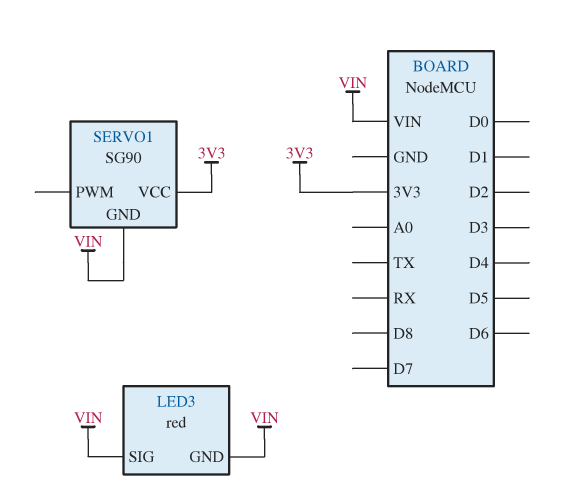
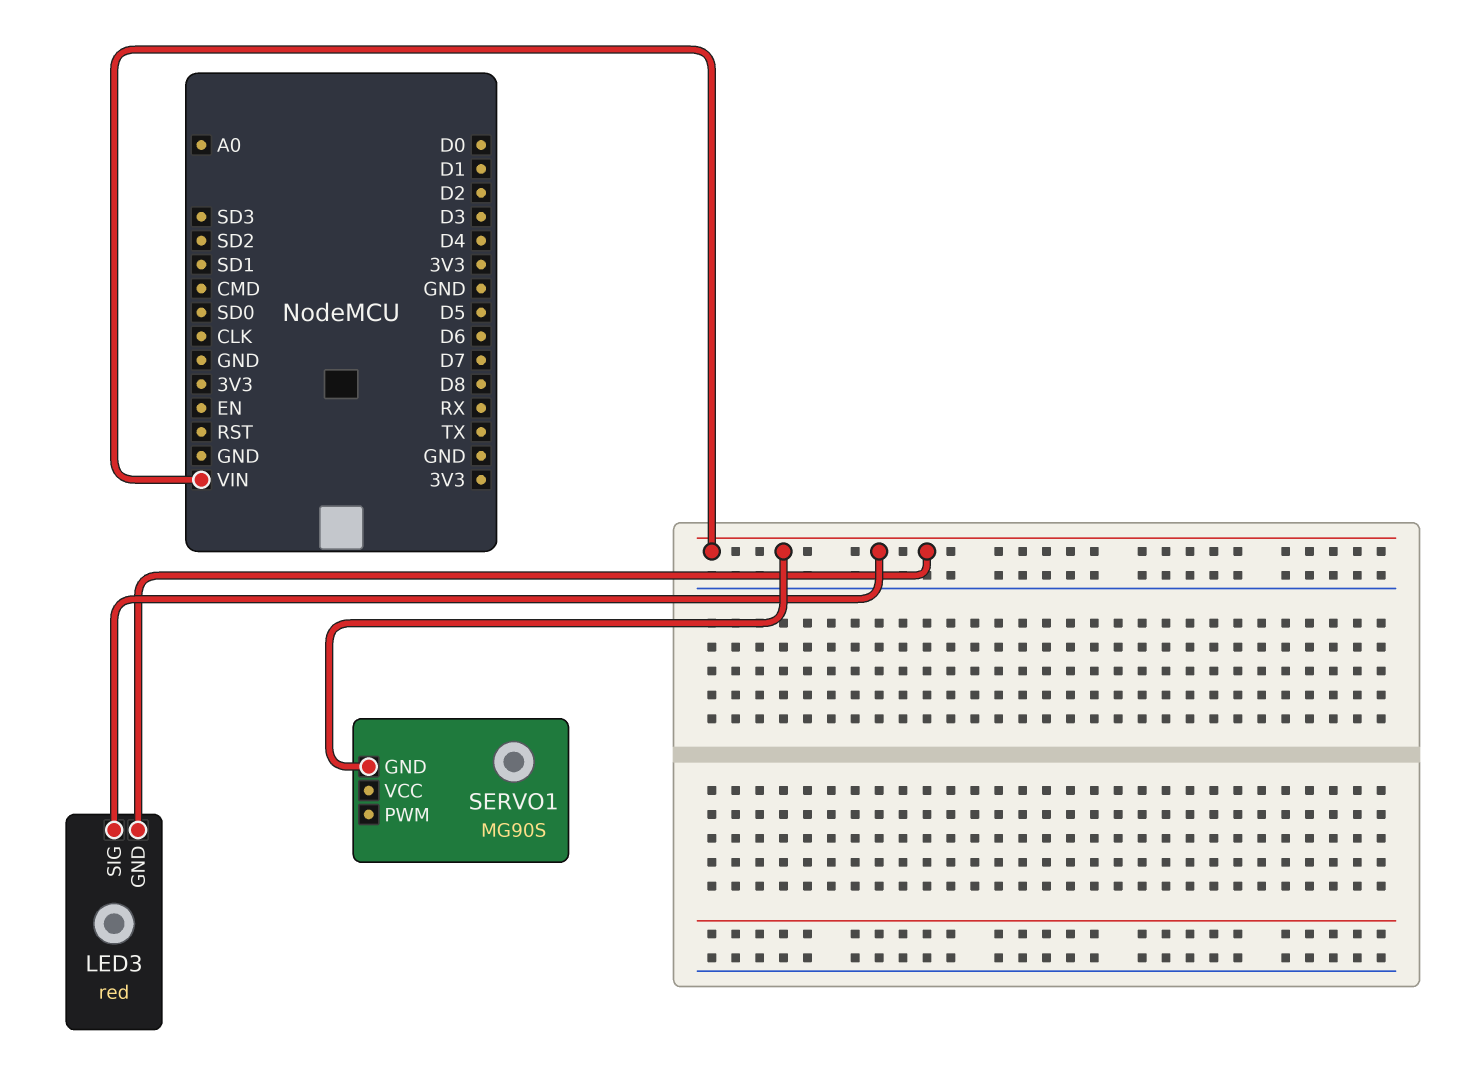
SERVO1: SG90 -> MG90S
SERVO1 pin VCC: 3V3 -> none

